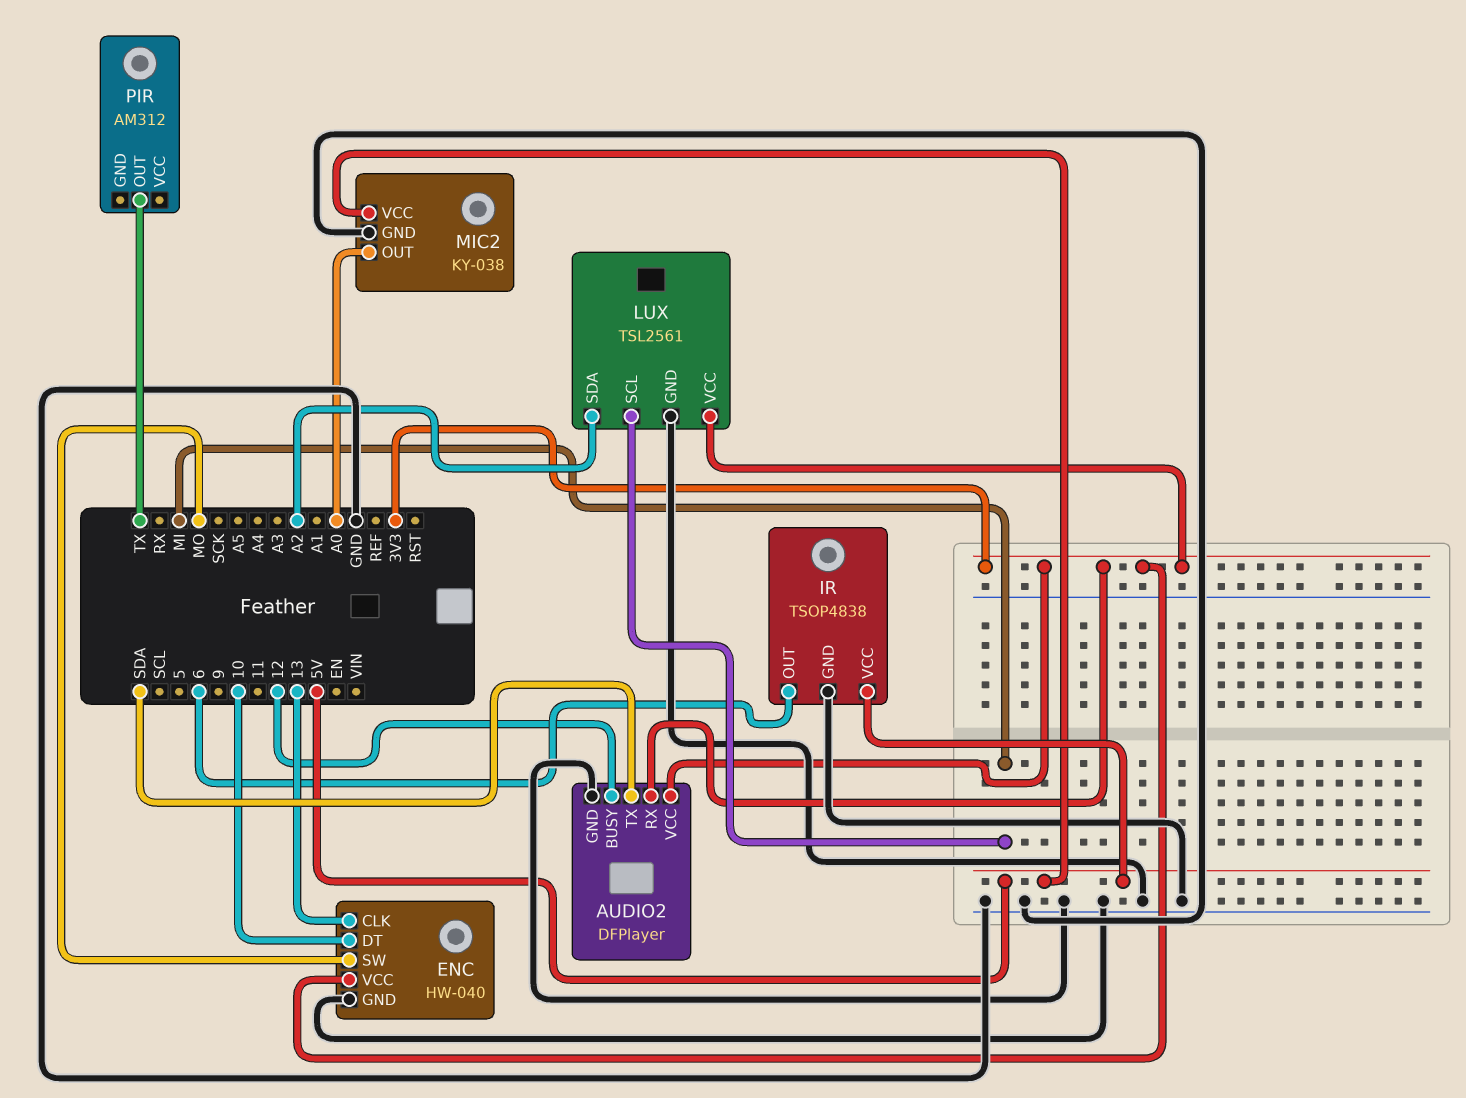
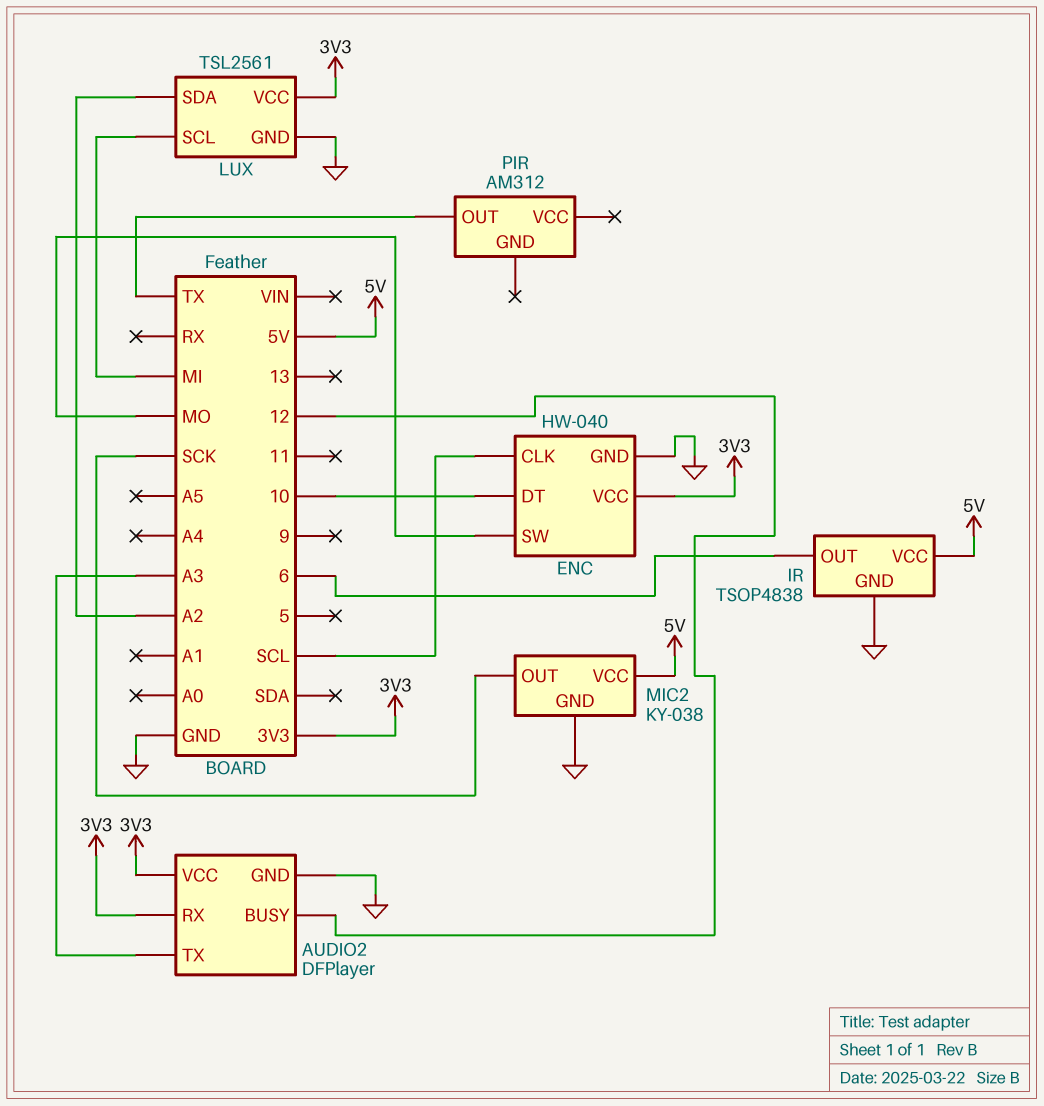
AUDIO2 pin TX: SDA -> A3
ENC pin CLK: 13 -> SCL
MIC2 pin OUT: A0 -> SCK

